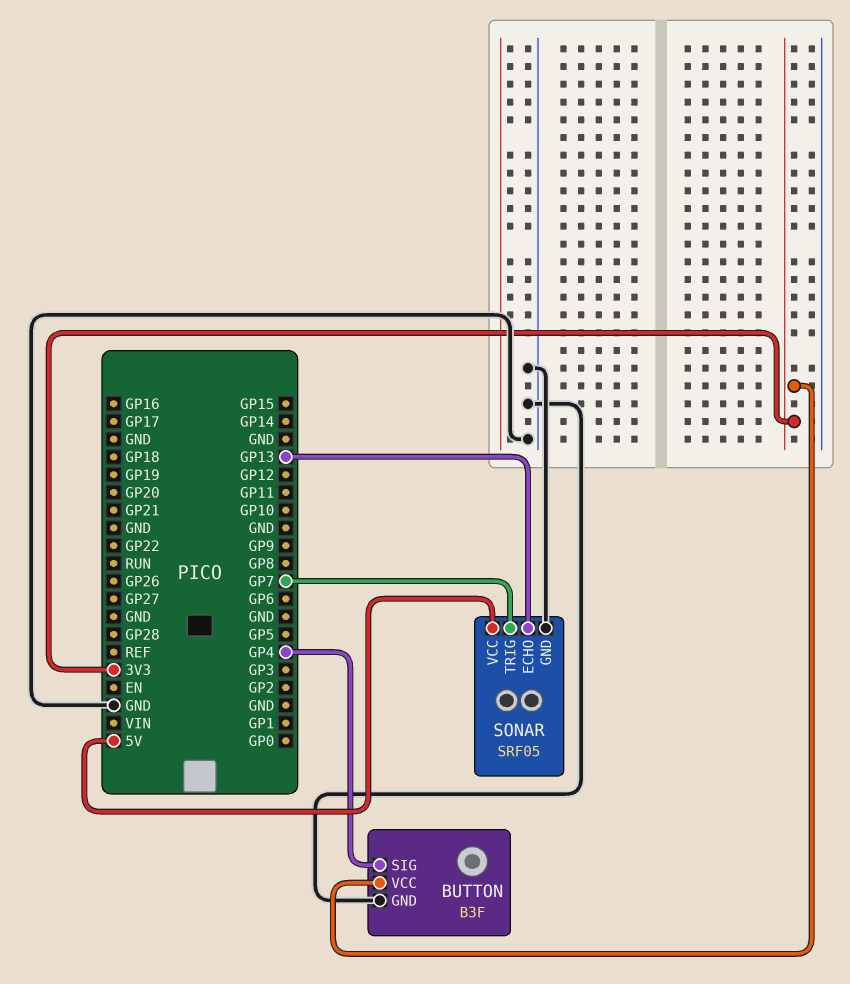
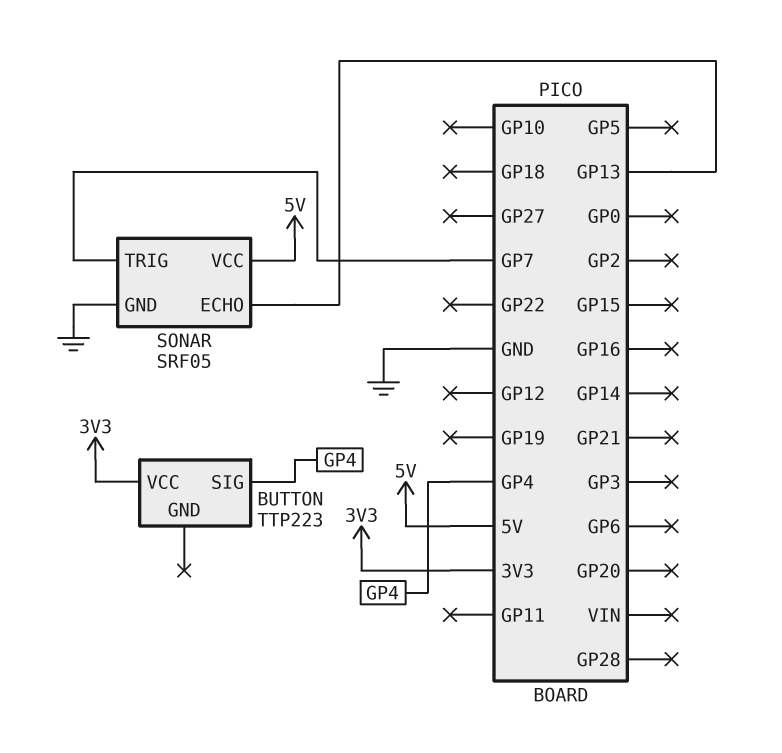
BUTTON: B3F -> TTP223
BUTTON pin GND: GND -> none

